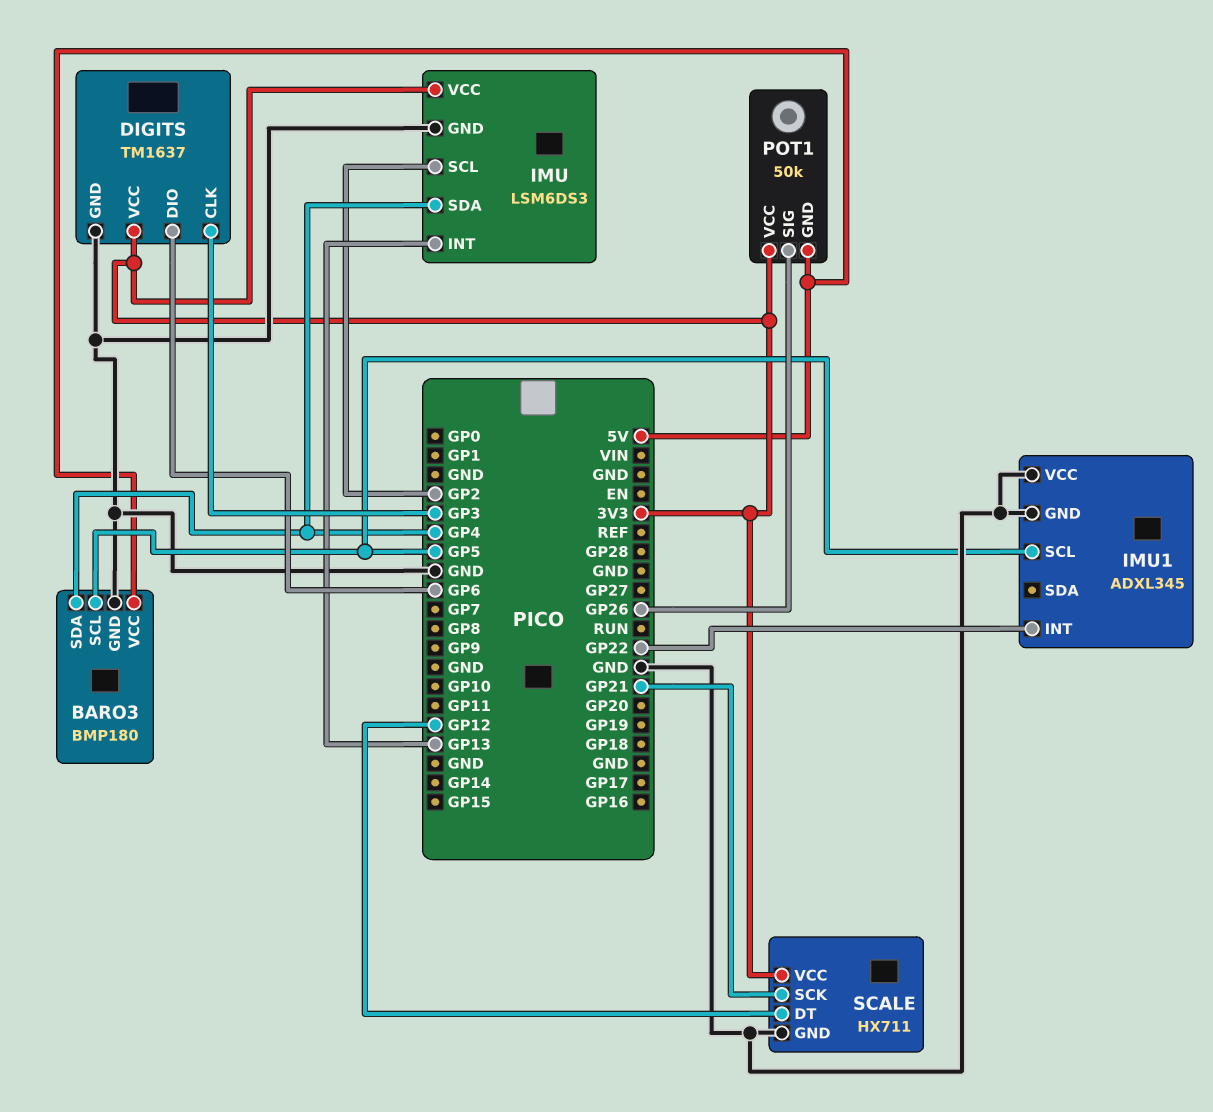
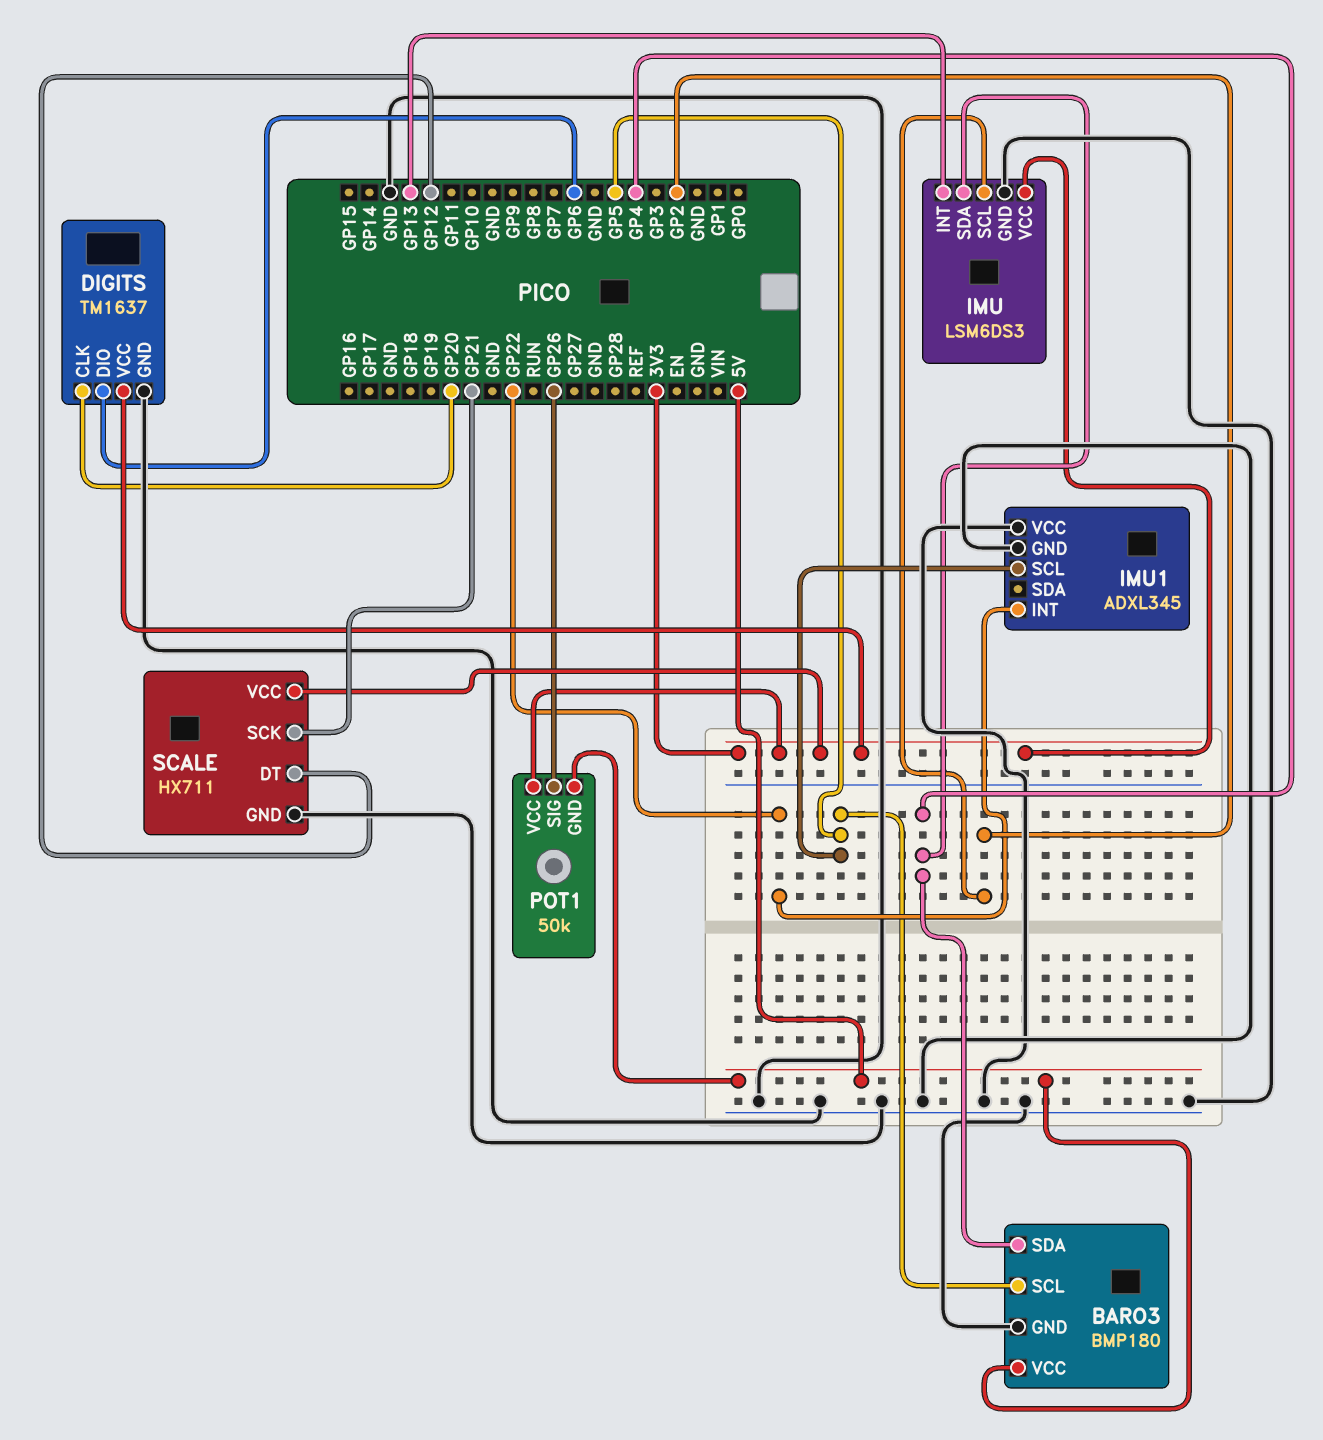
DIGITS pin CLK: GP3 -> GP20

